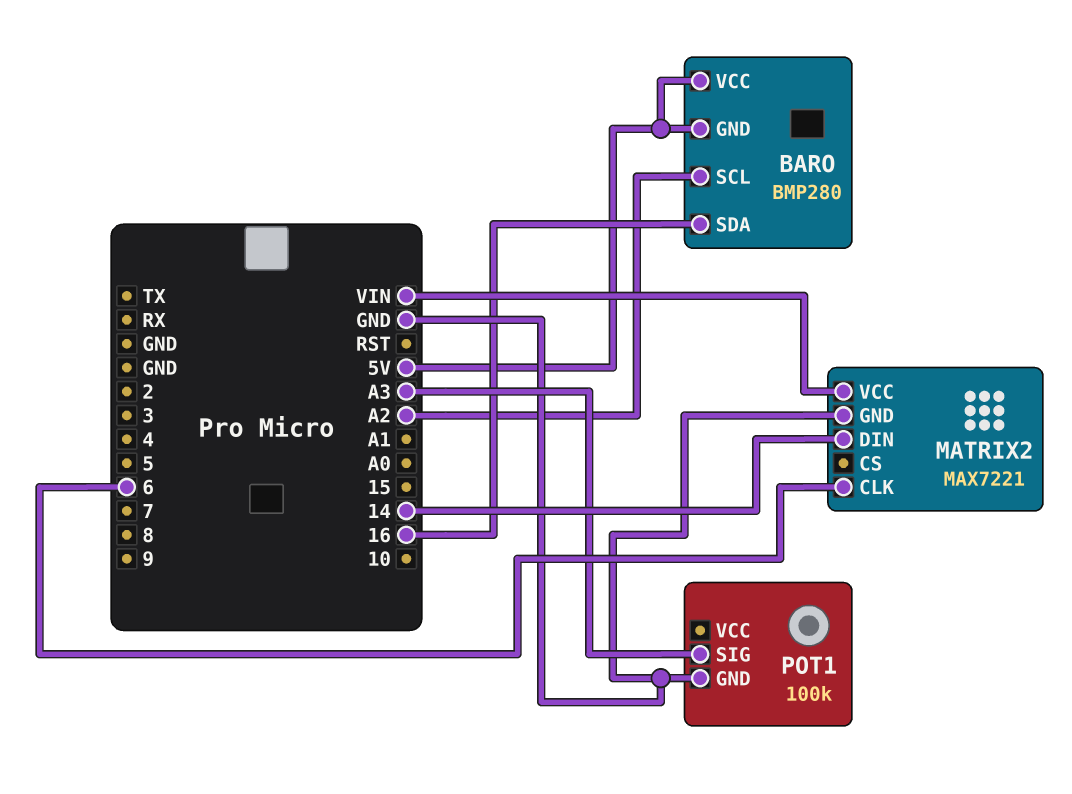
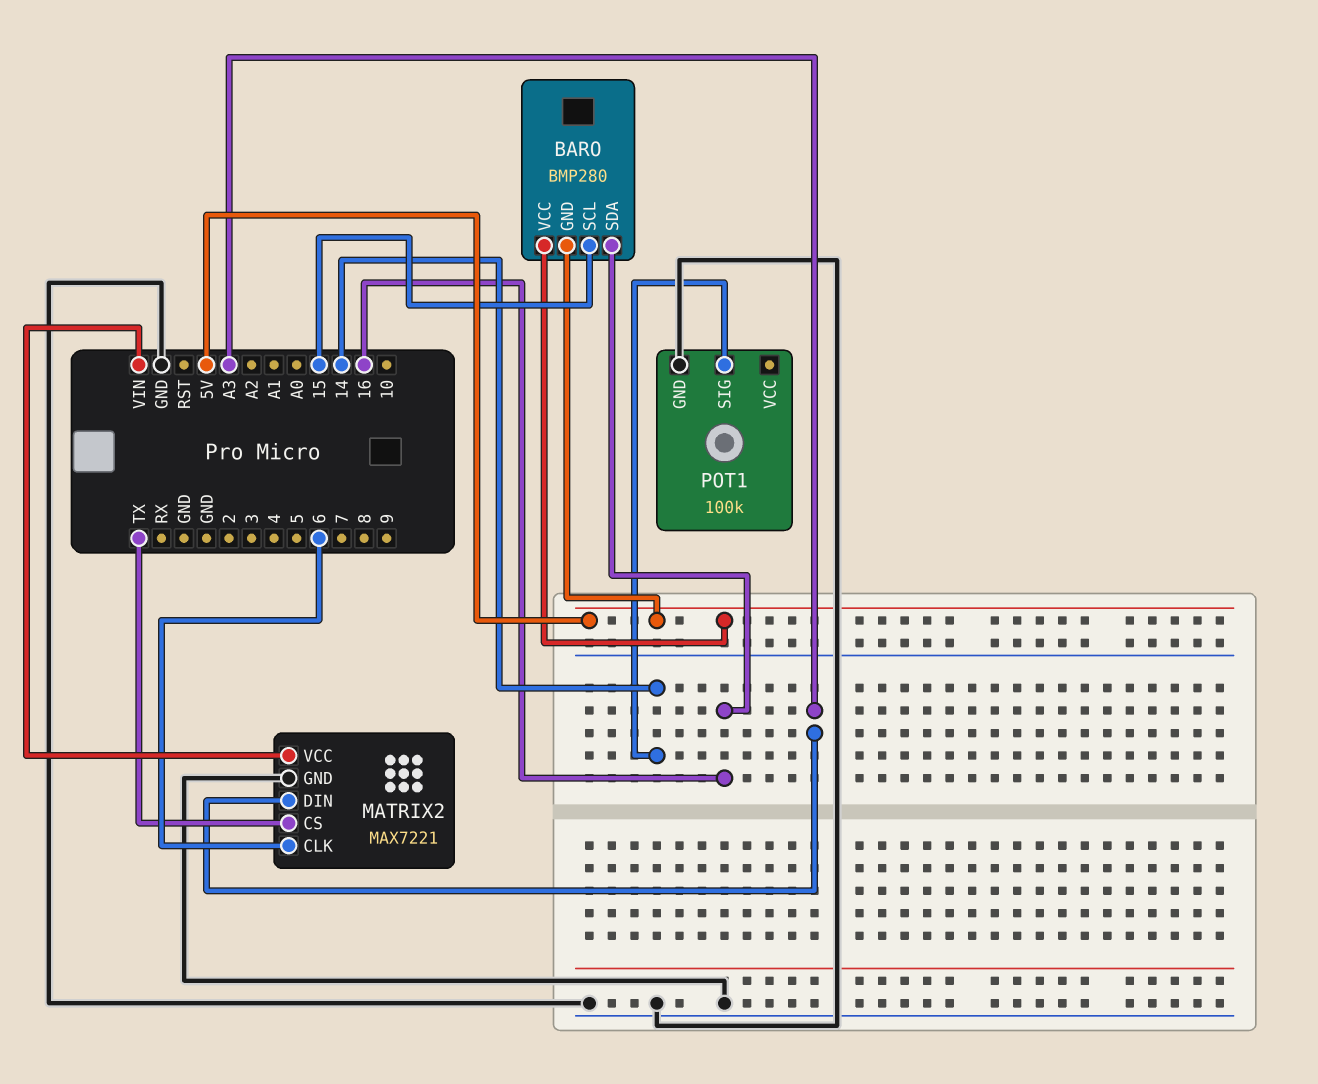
BARO pin SCL: A2 -> 15
MATRIX2 pin CS: none -> TX
MATRIX2 pin DIN: 14 -> A3
POT1 pin SIG: A3 -> 14

